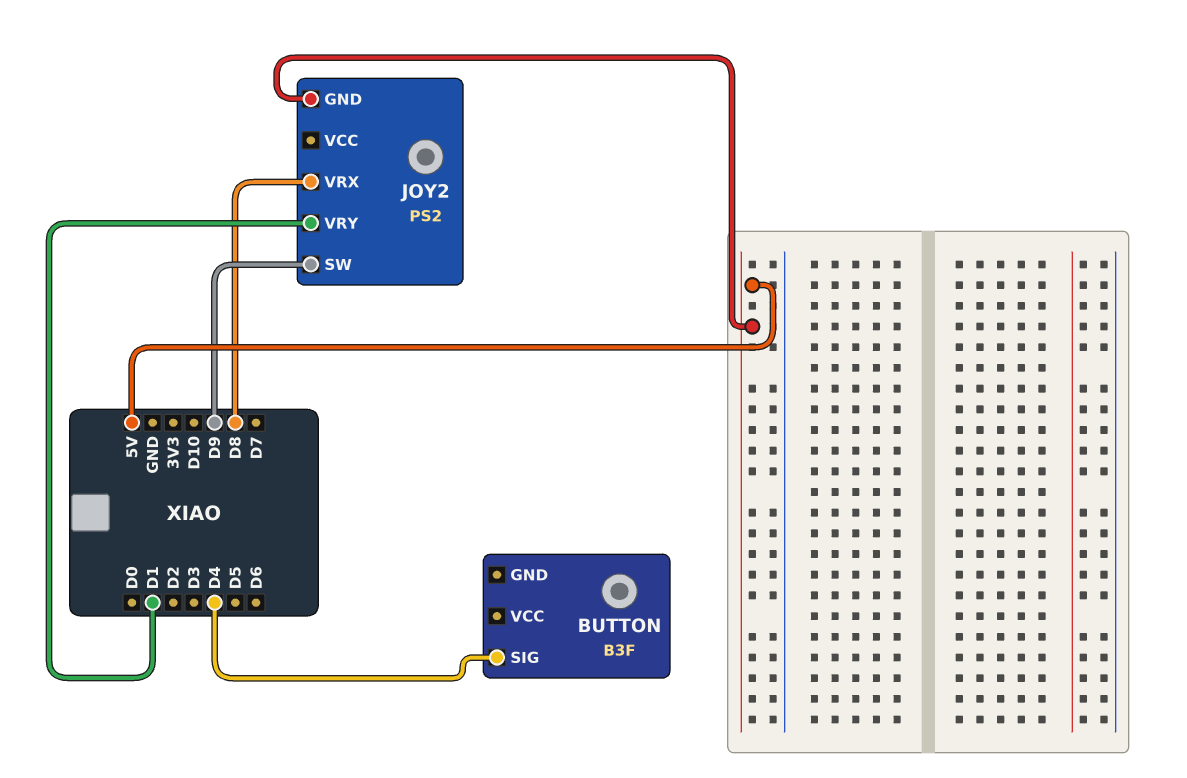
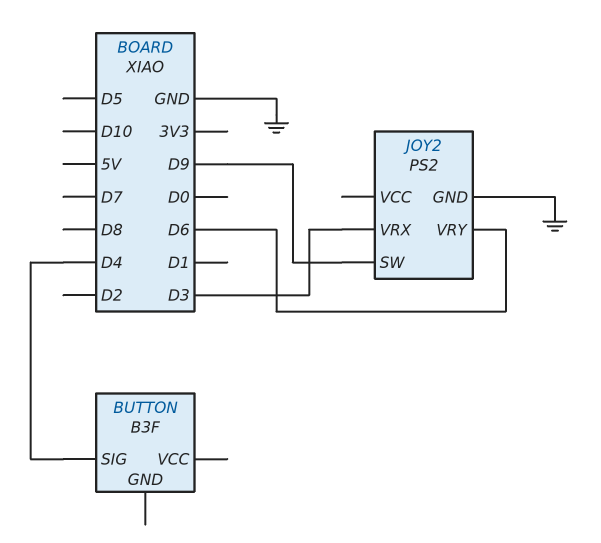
JOY2 pin GND: 5V -> GND
JOY2 pin VRX: D8 -> D3
JOY2 pin VRY: D1 -> D6

